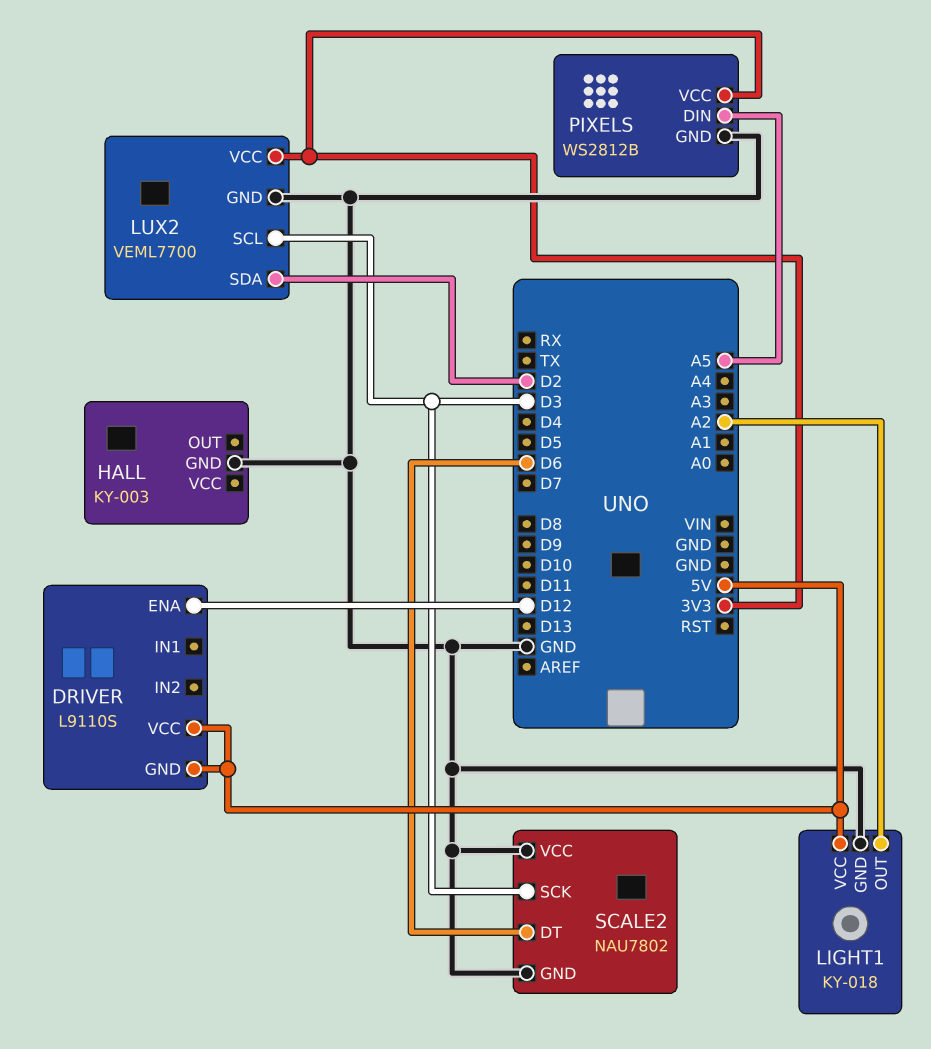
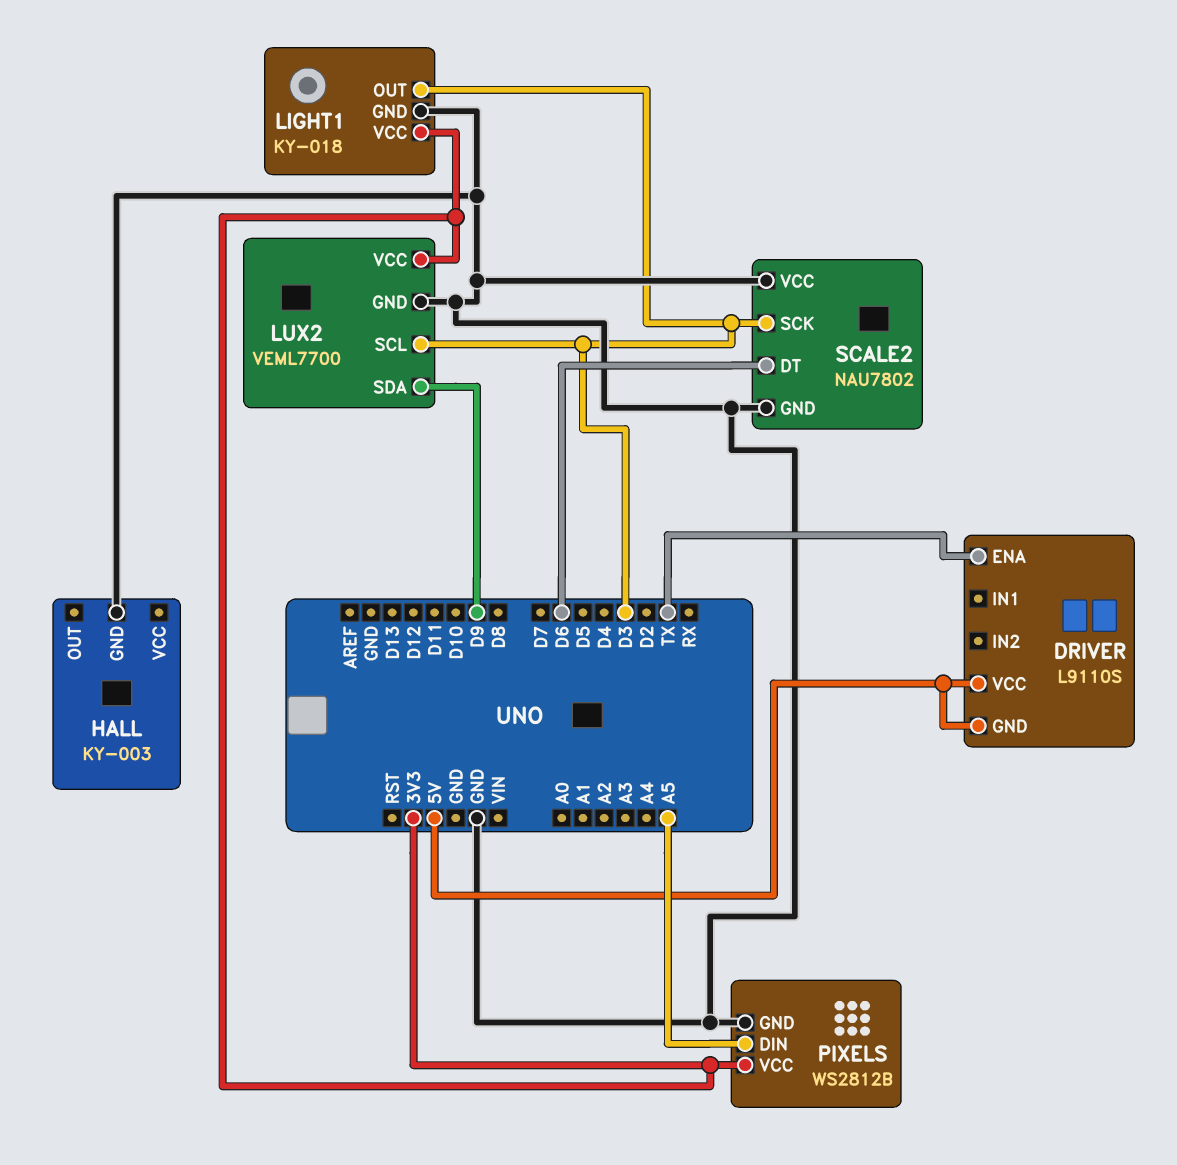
DRIVER pin ENA: D12 -> TX
LIGHT1 pin OUT: A2 -> D3
LIGHT1 pin VCC: 5V -> 3V3
LUX2 pin SDA: D2 -> D9

